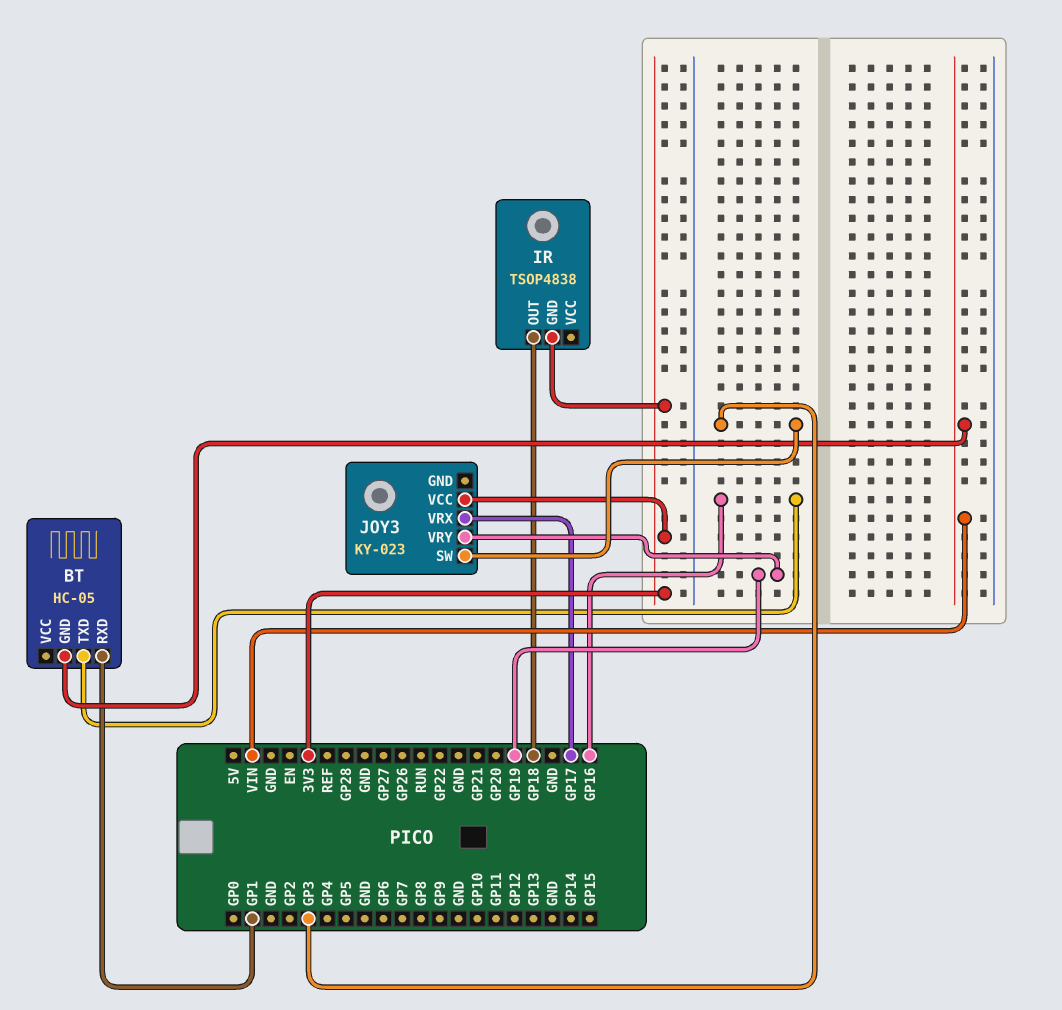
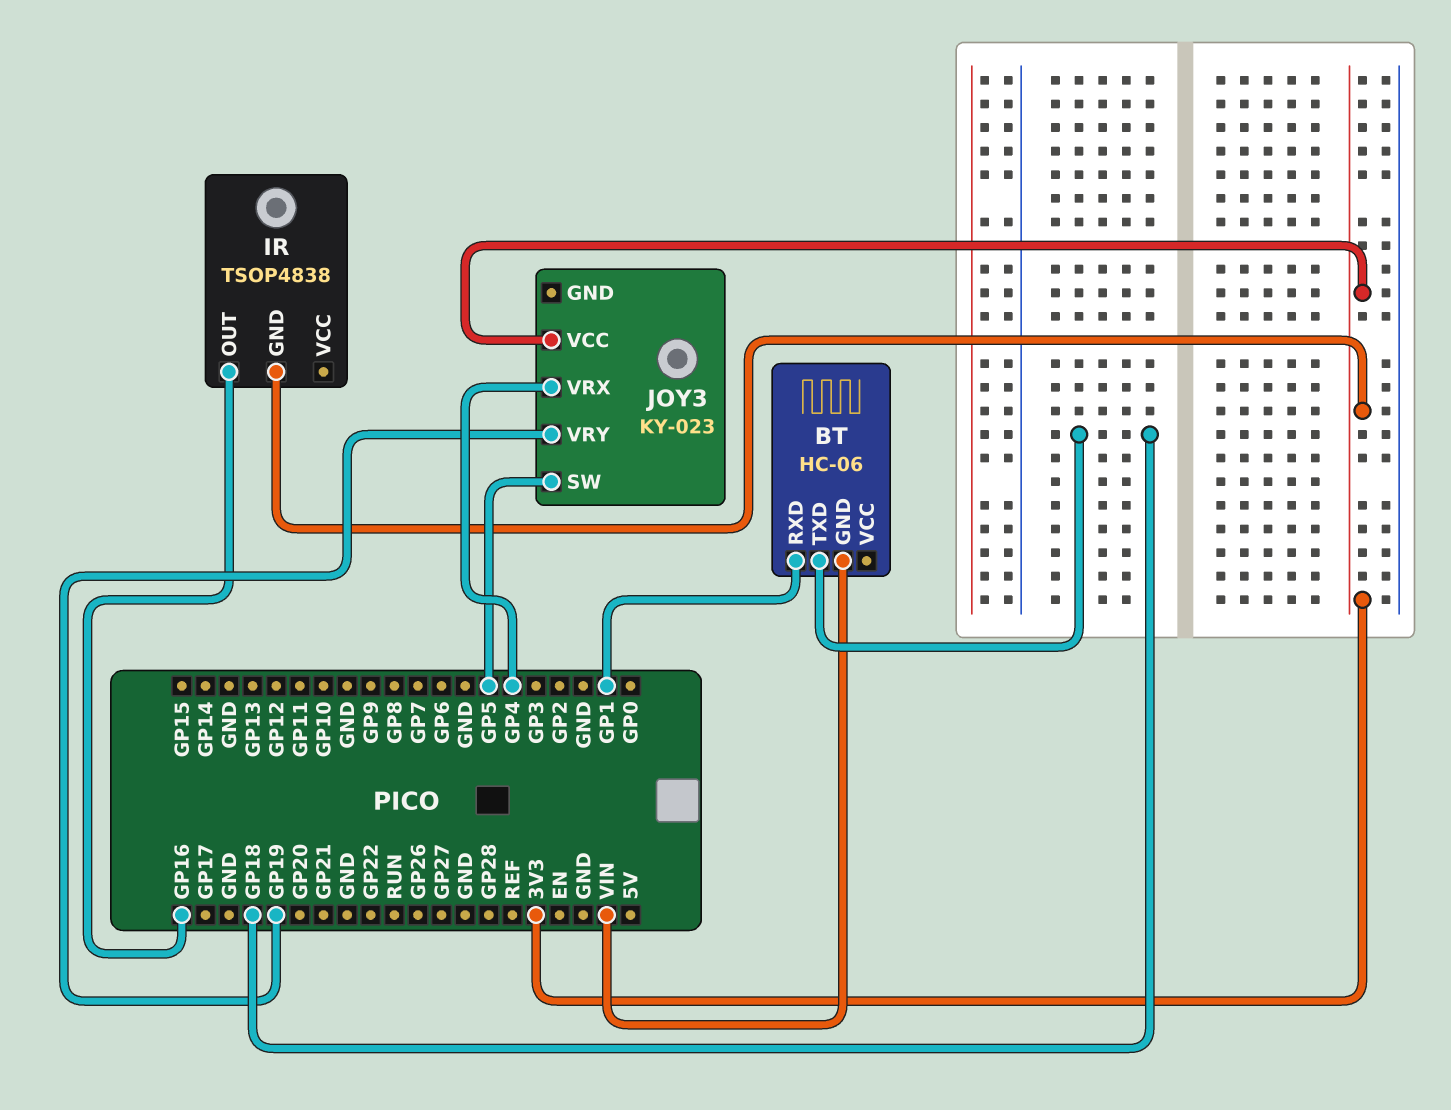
BT: HC-05 -> HC-06
BT pin TXD: GP16 -> GP18
IR pin OUT: GP18 -> GP16
JOY3 pin SW: GP3 -> GP5
JOY3 pin VRX: GP17 -> GP4

